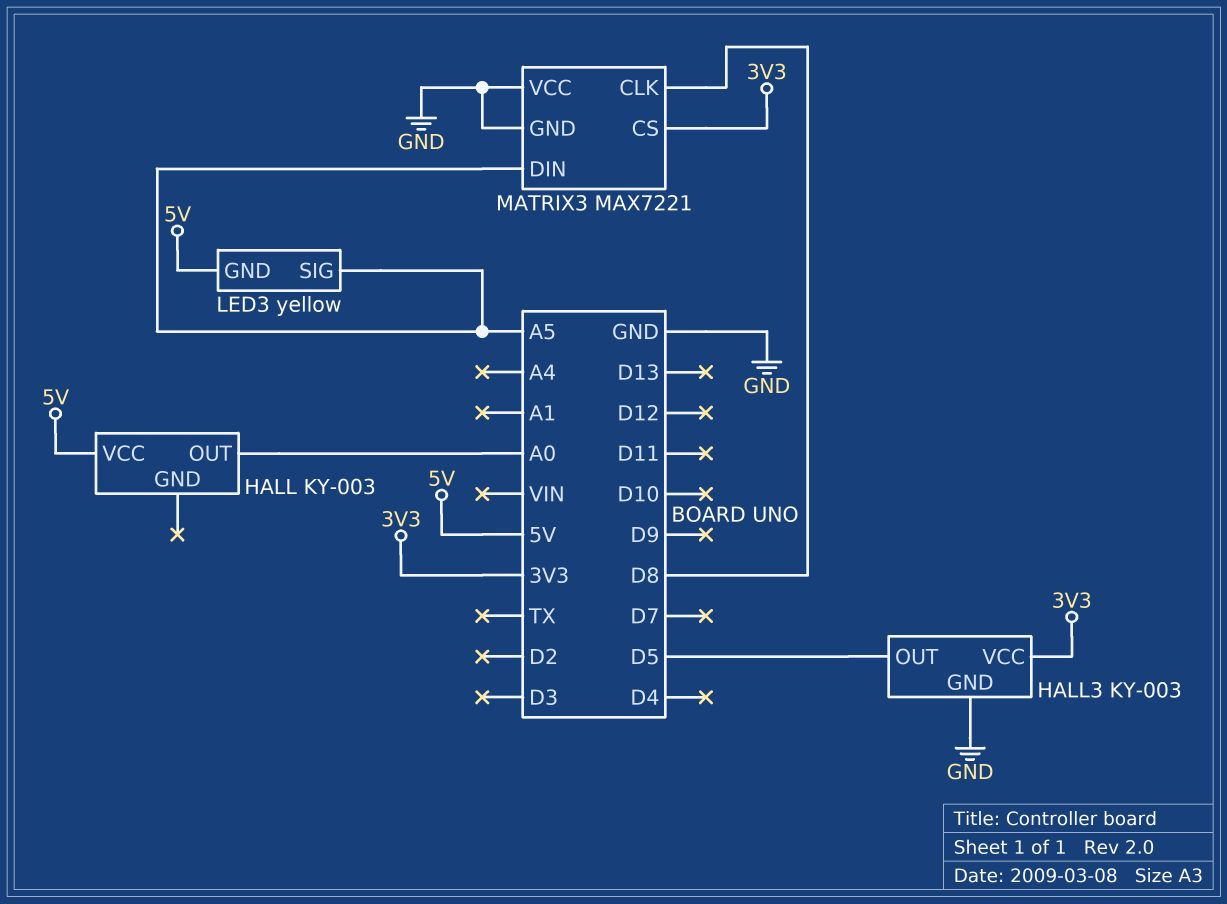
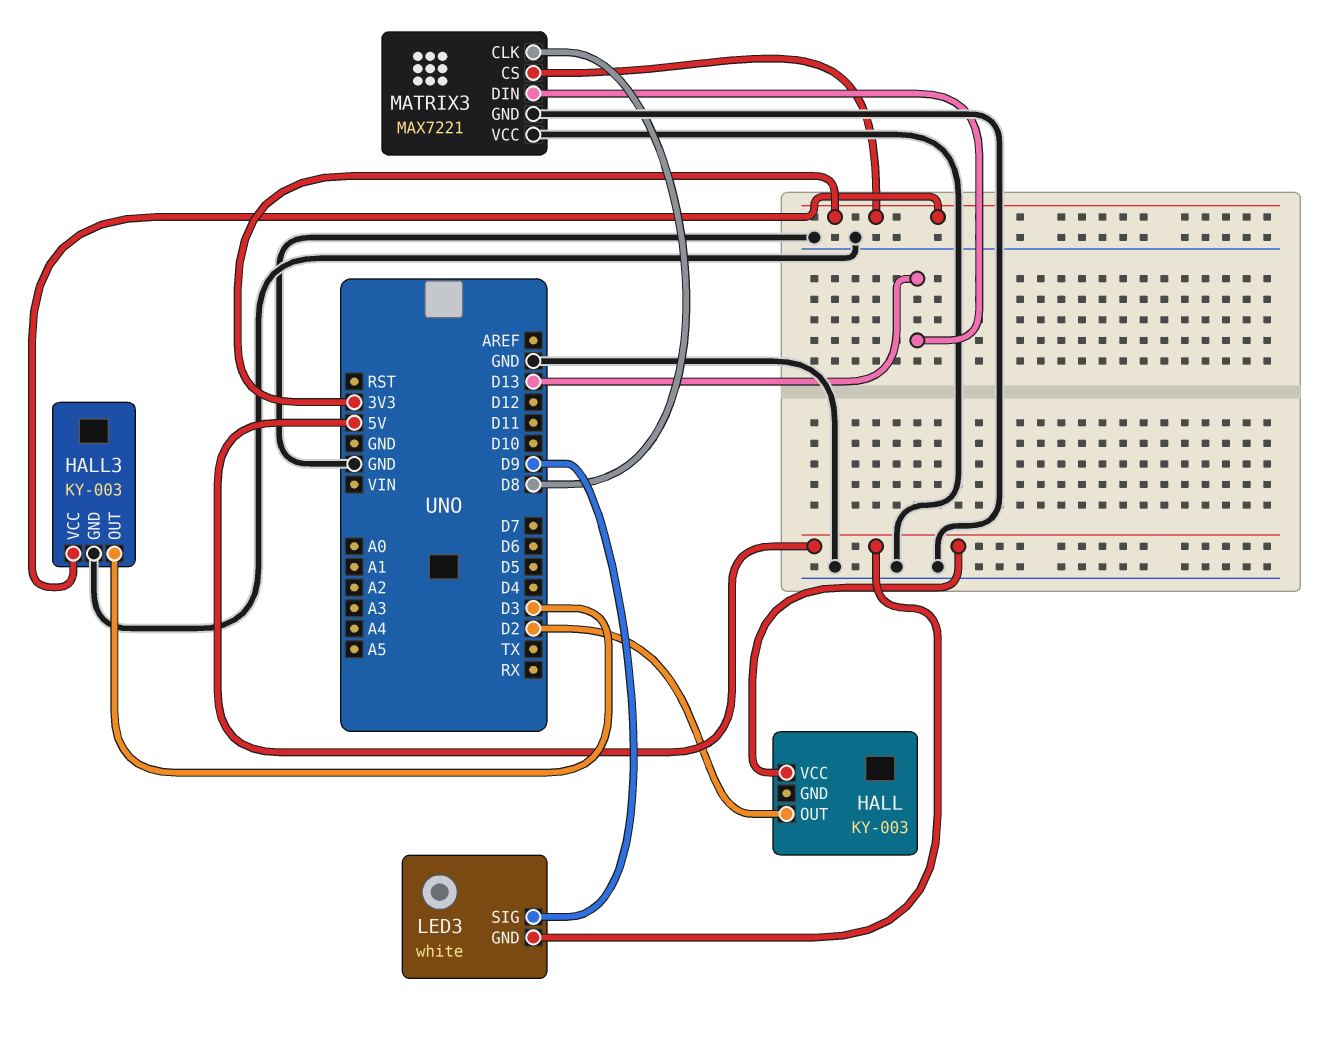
HALL pin OUT: A0 -> D2
HALL3 pin OUT: D5 -> D3
LED3: yellow -> white
LED3 pin SIG: A5 -> D9
MATRIX3 pin DIN: A5 -> D13

